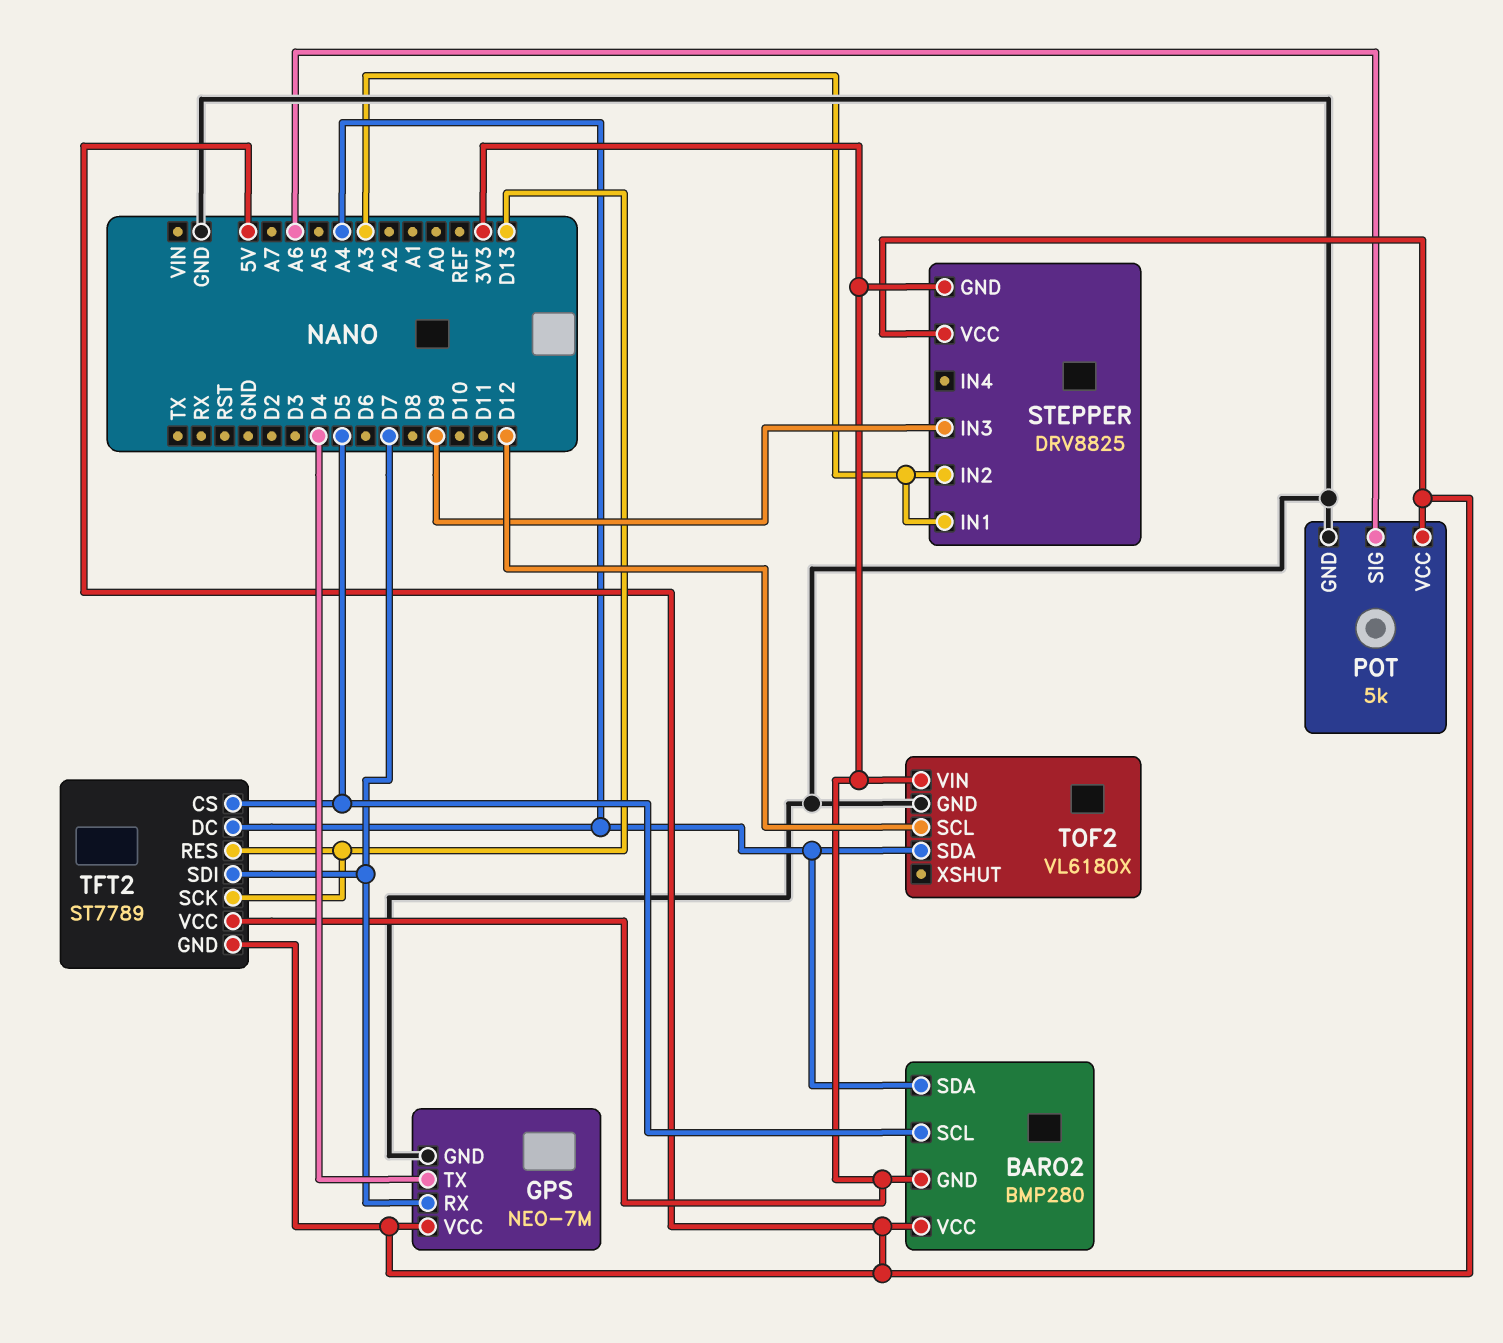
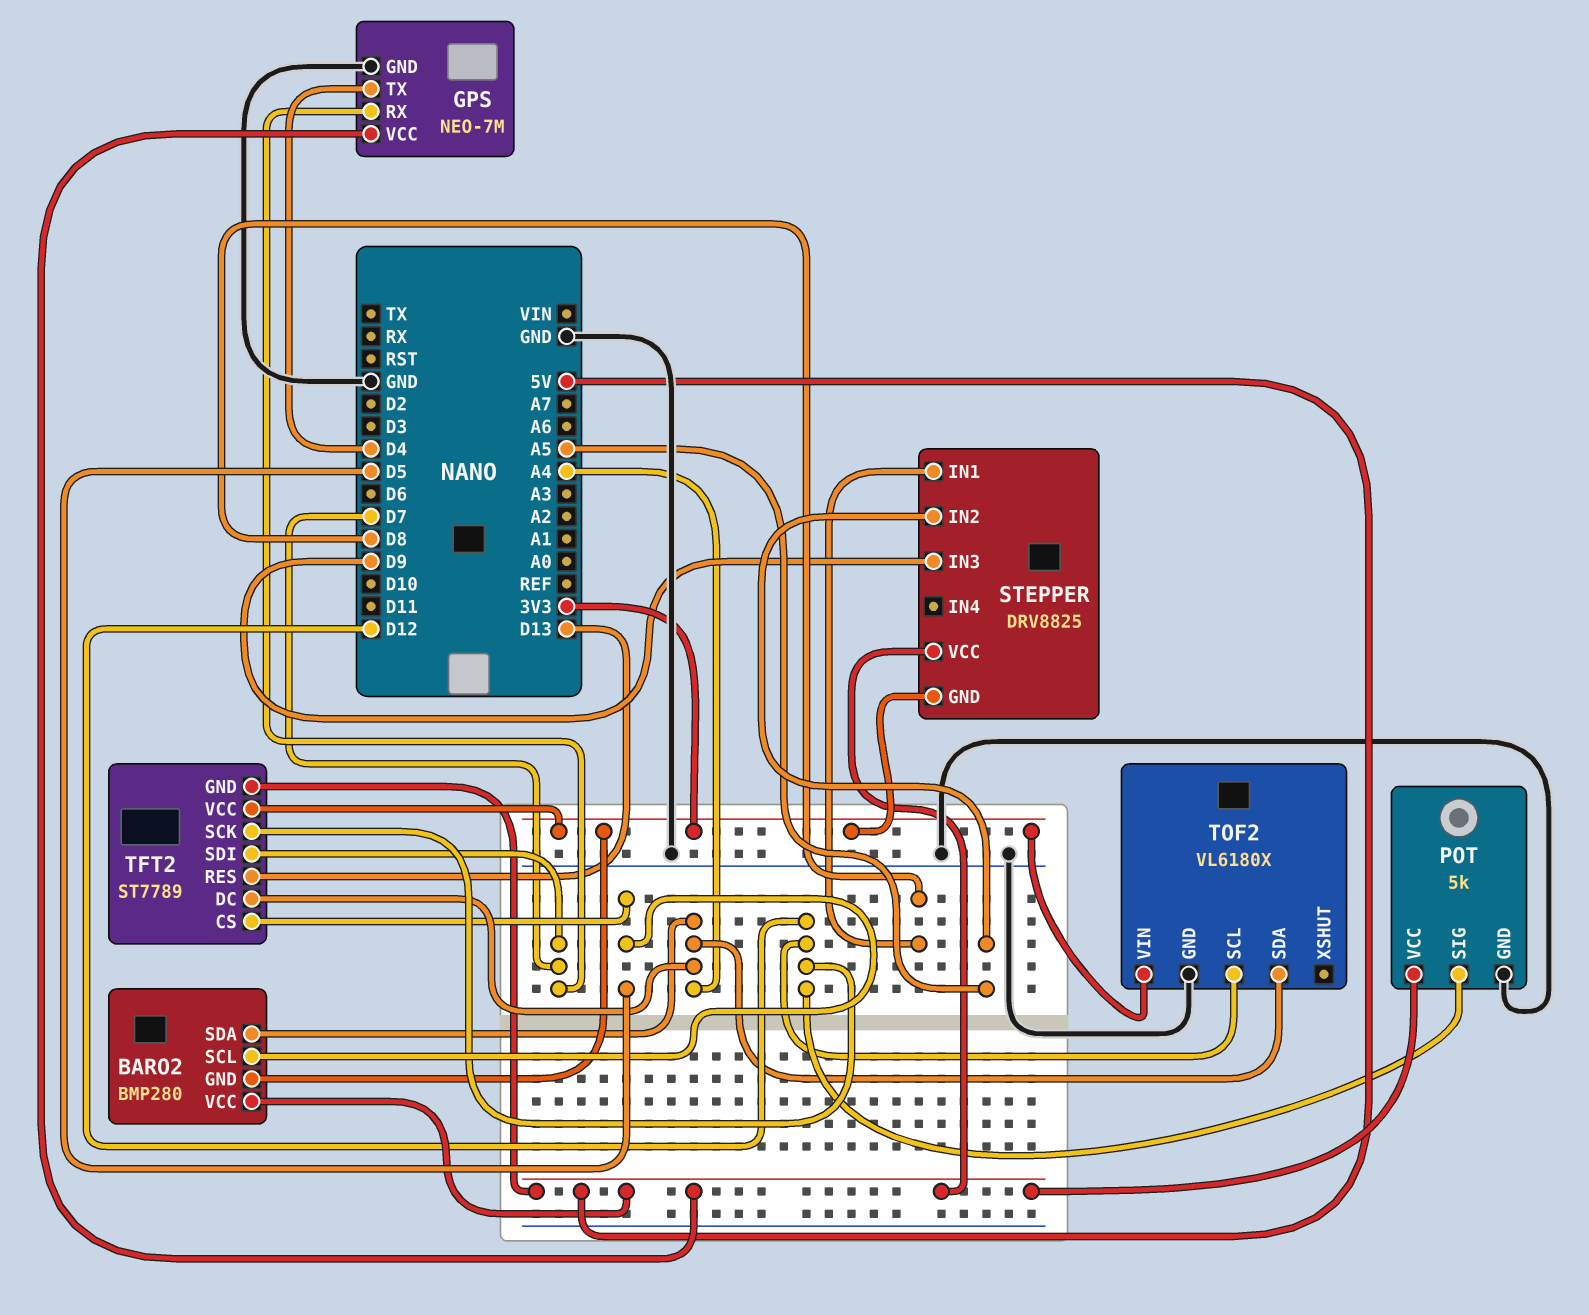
POT pin SIG: A6 -> D12
STEPPER pin IN1: A3 -> D8
STEPPER pin IN2: A3 -> A5
TFT2 pin SCK: D13 -> D12

